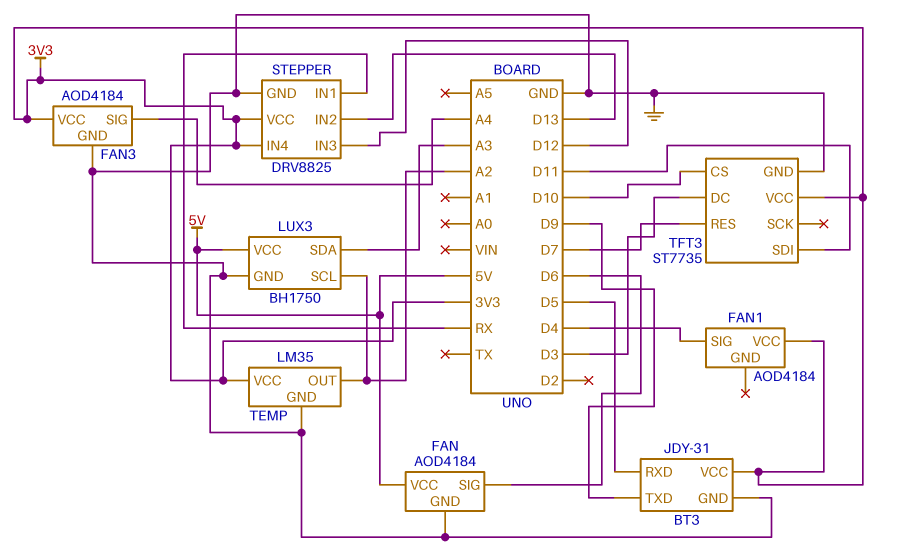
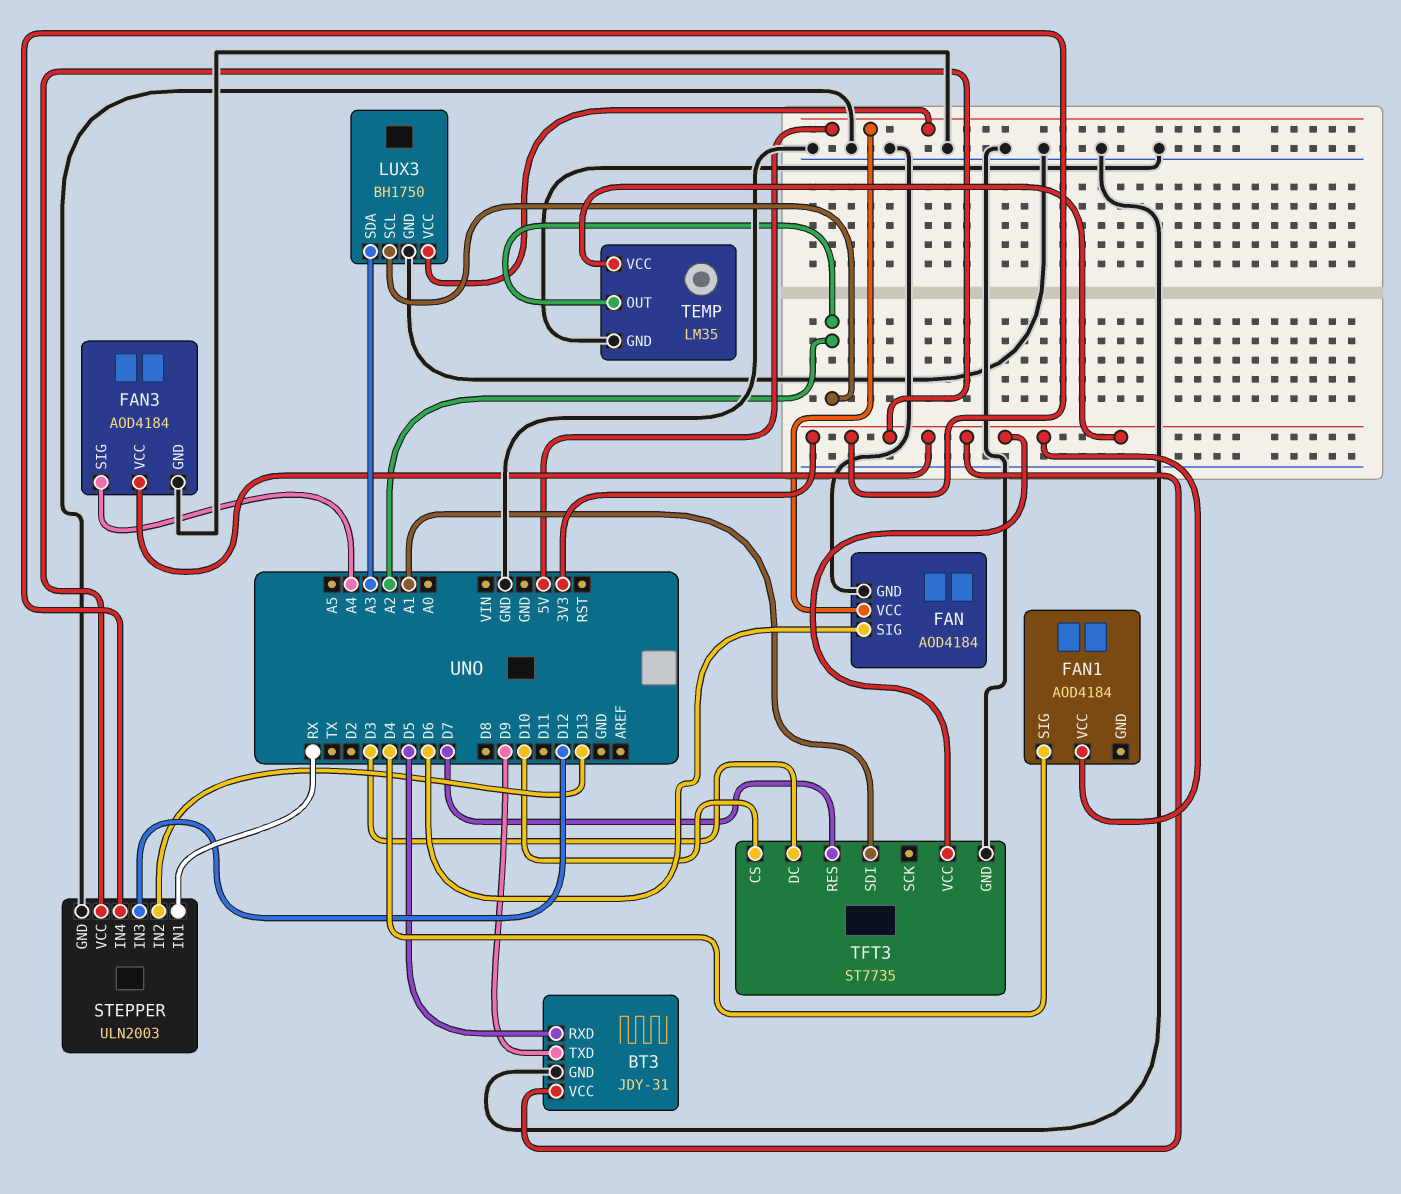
STEPPER: DRV8825 -> ULN2003
TFT3 pin SDI: D11 -> A1

